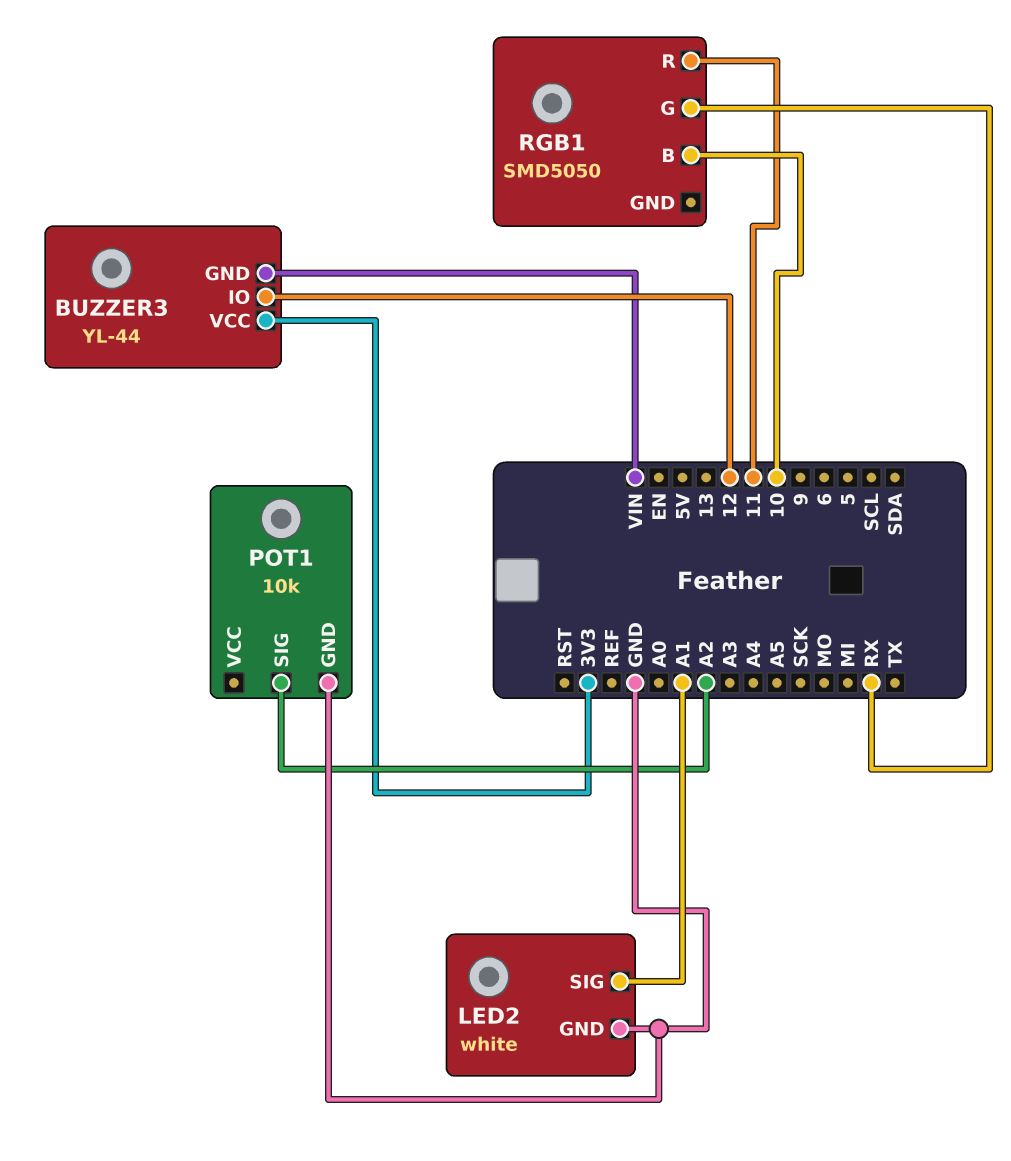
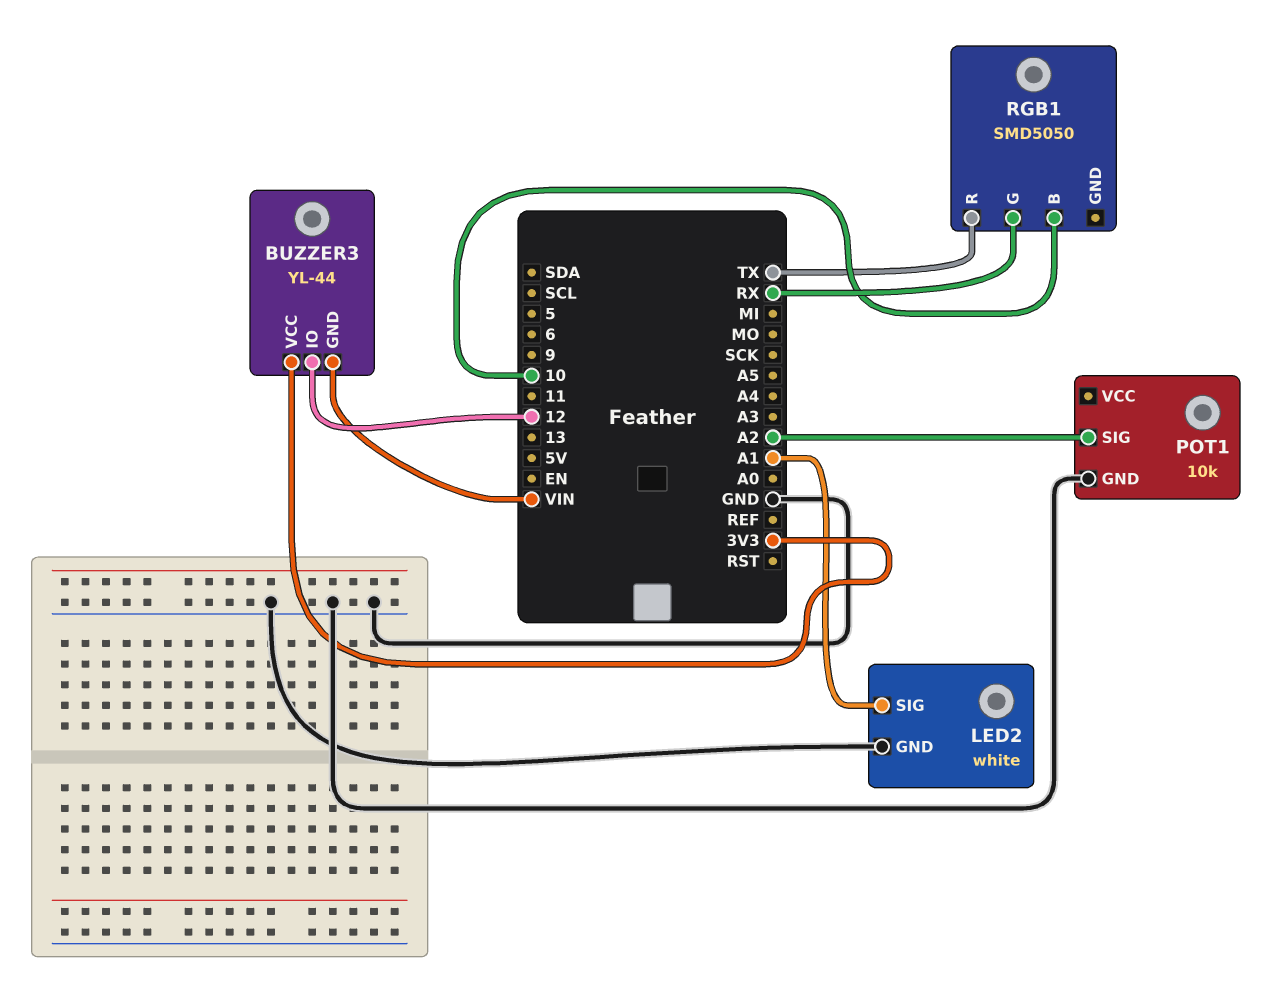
RGB1 pin R: 11 -> TX

